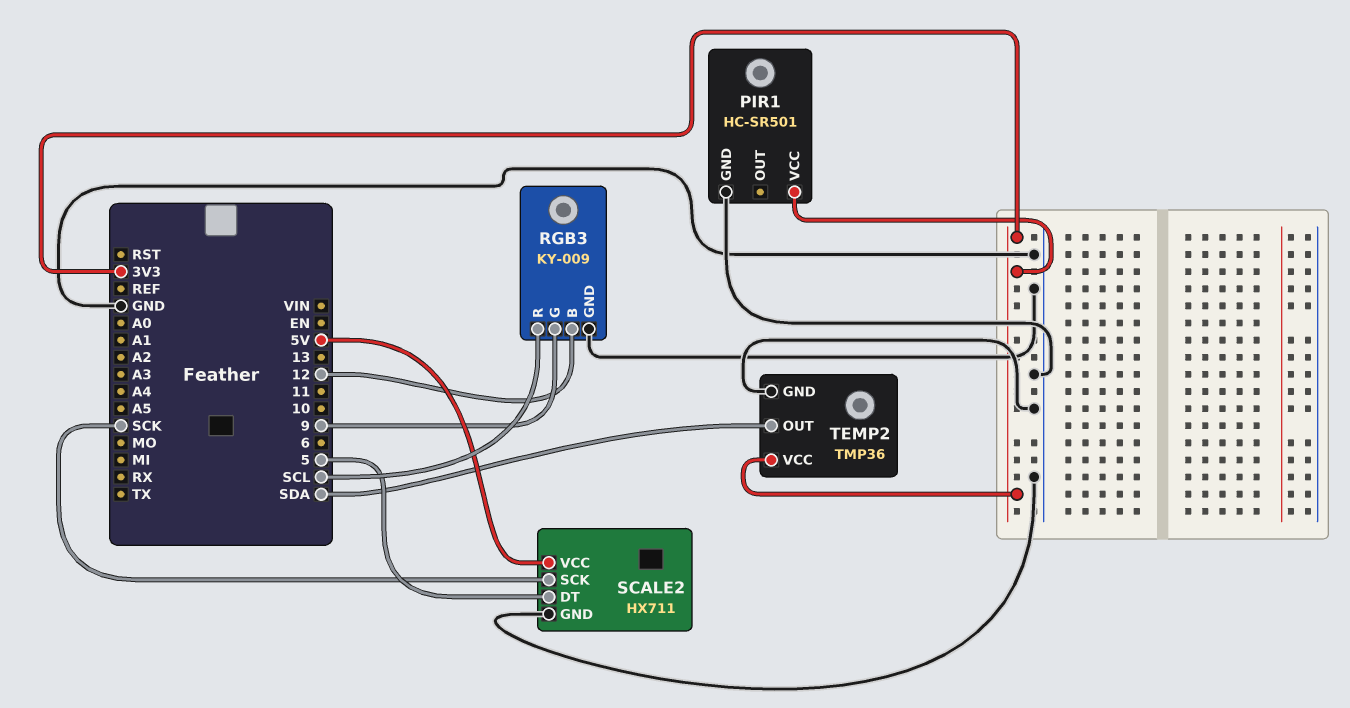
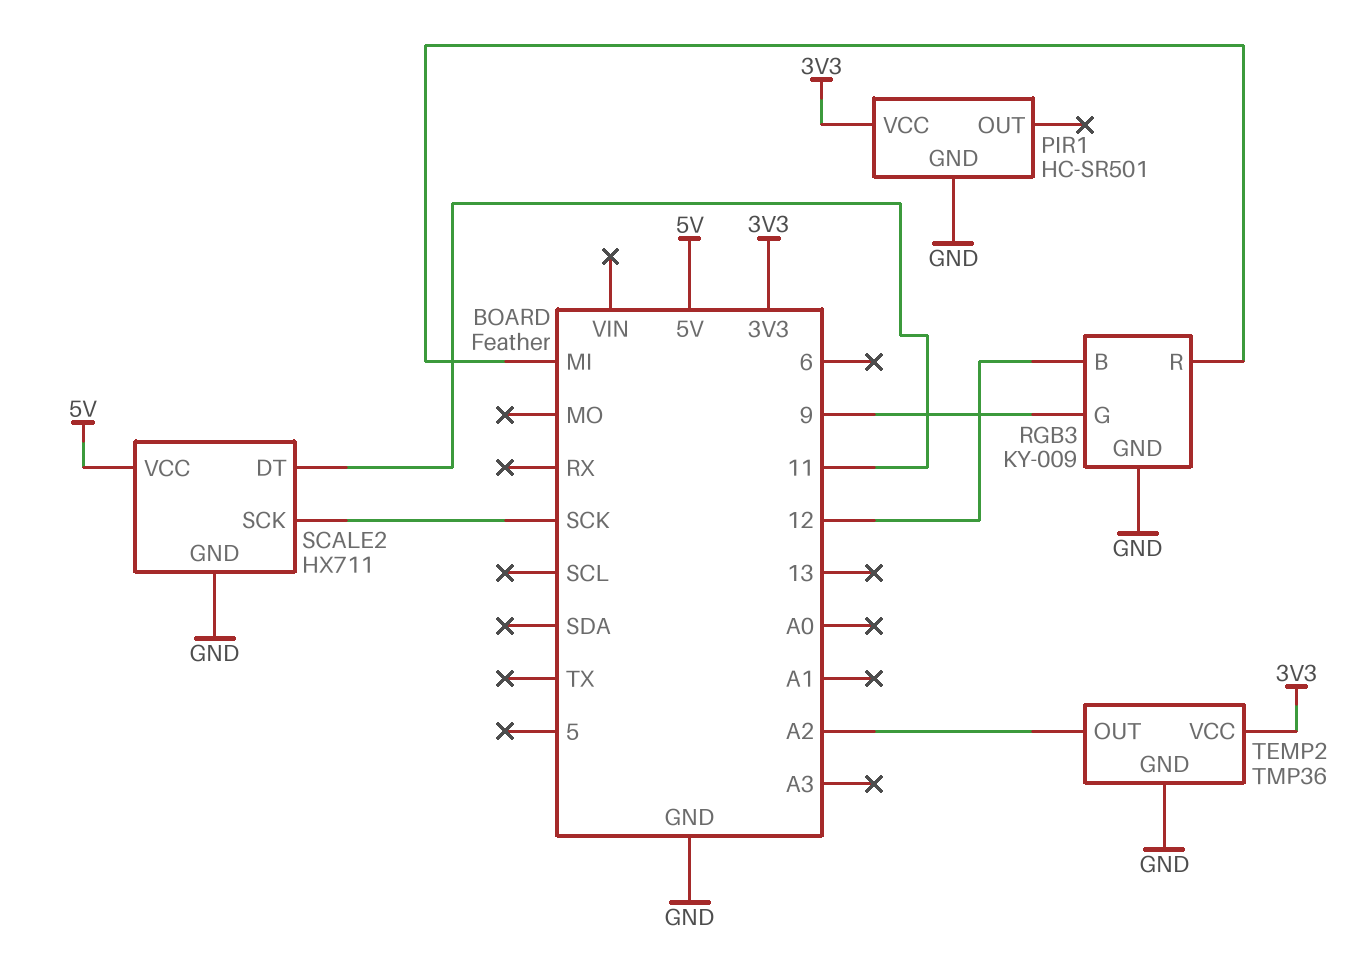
RGB3 pin R: SCL -> MI
SCALE2 pin DT: 5 -> 11
TEMP2 pin OUT: SDA -> A2

